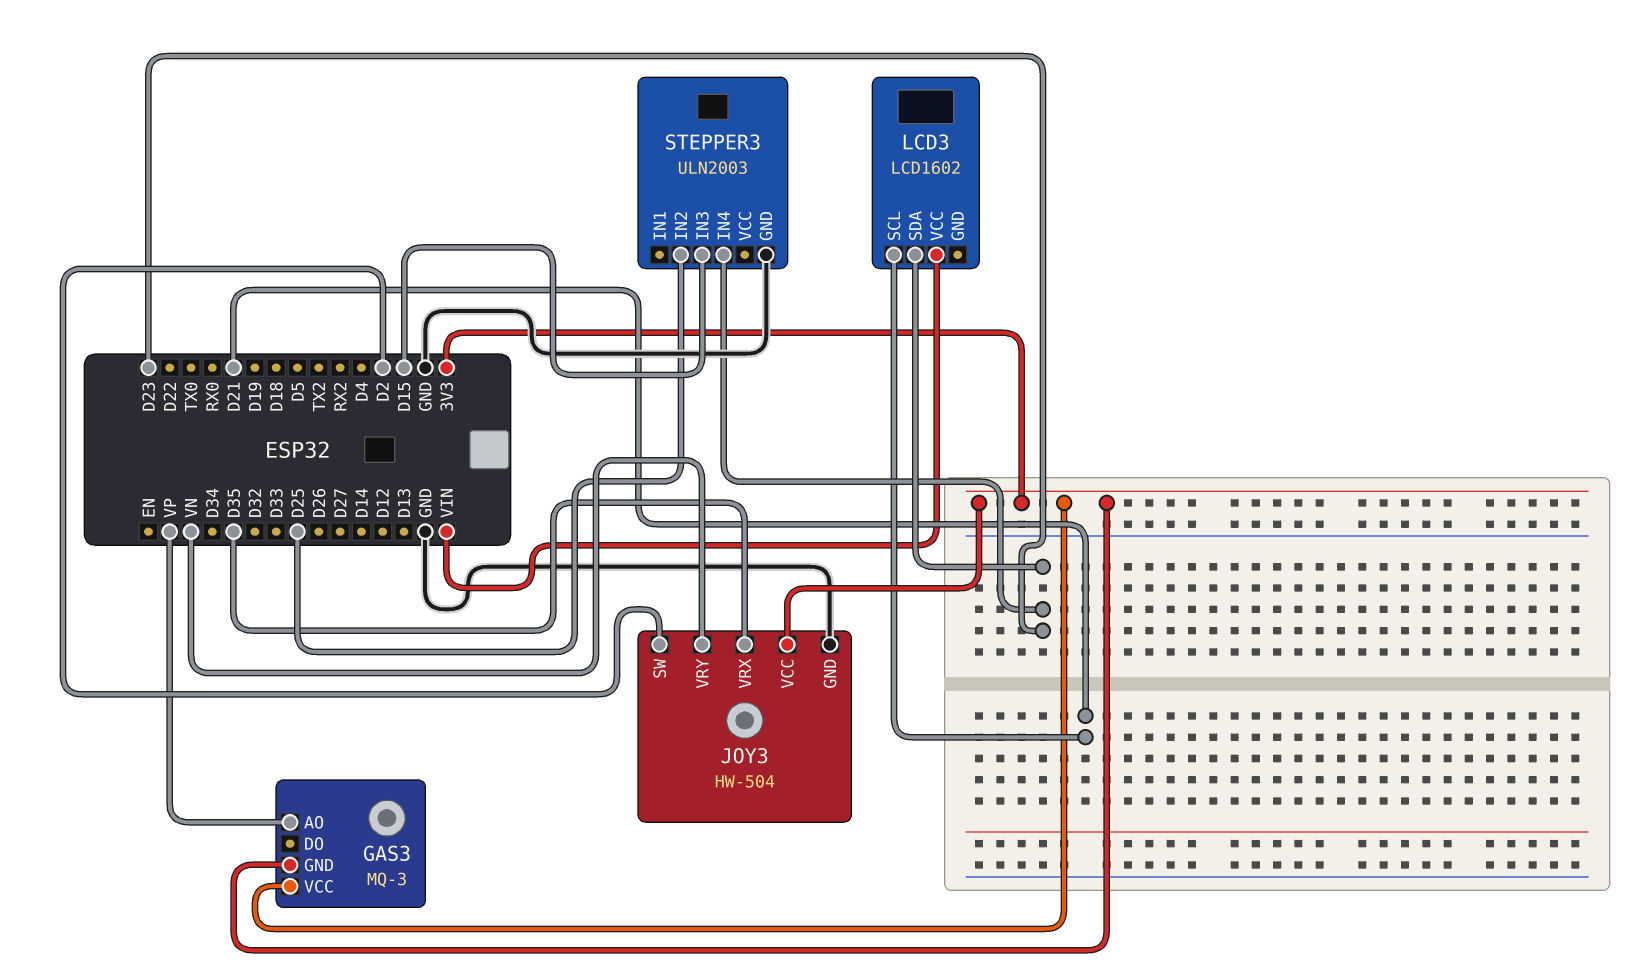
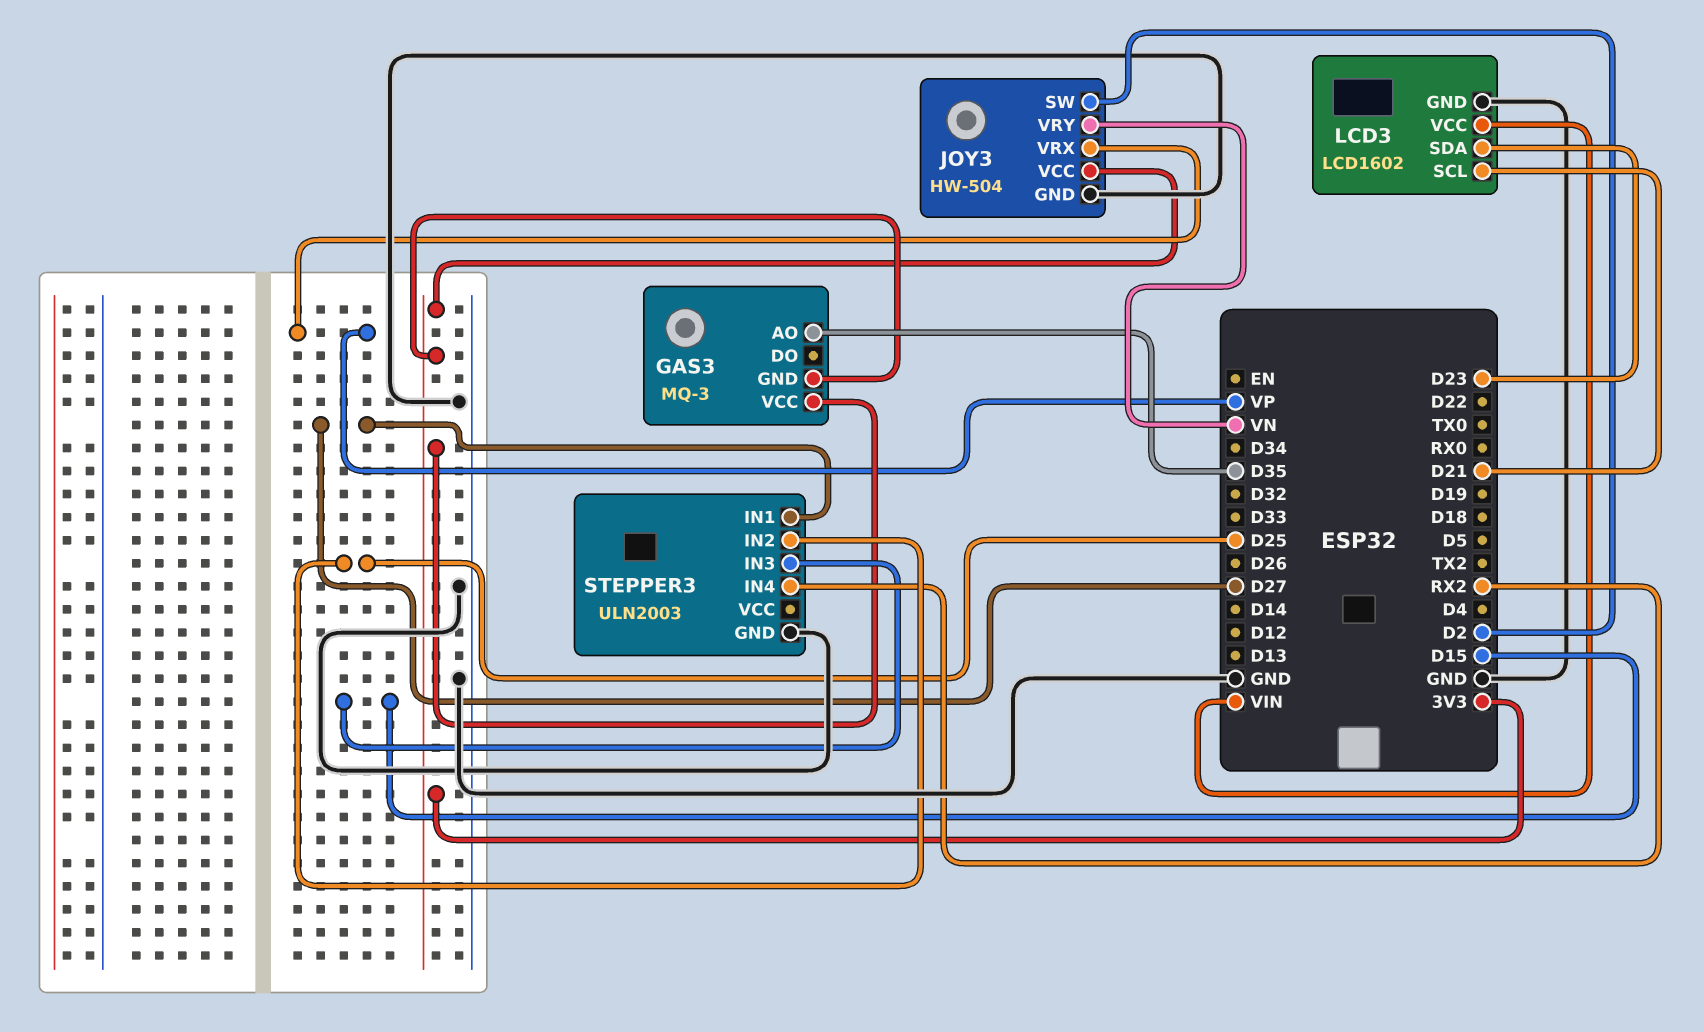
GAS3 pin AO: VP -> D35
JOY3 pin VRX: D35 -> VP
LCD3 pin GND: none -> GND
STEPPER3 pin IN1: none -> D27
STEPPER3 pin IN4: D23 -> RX2

